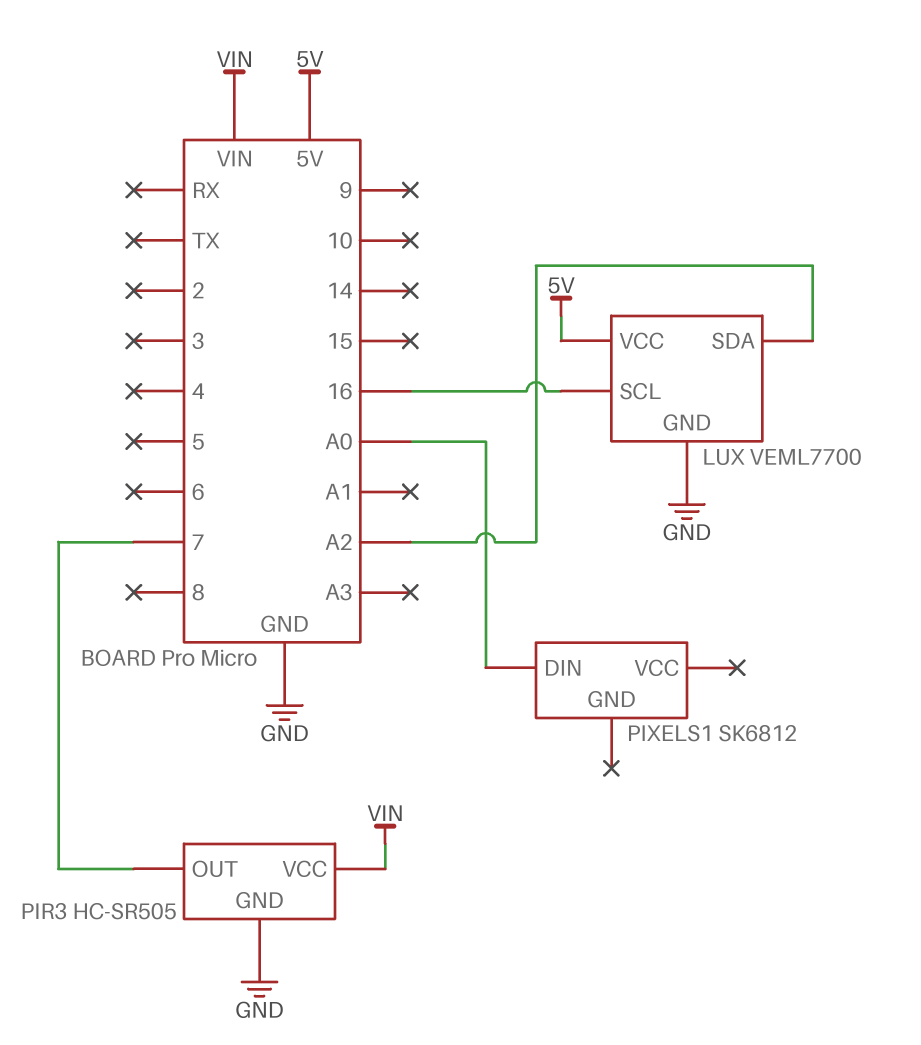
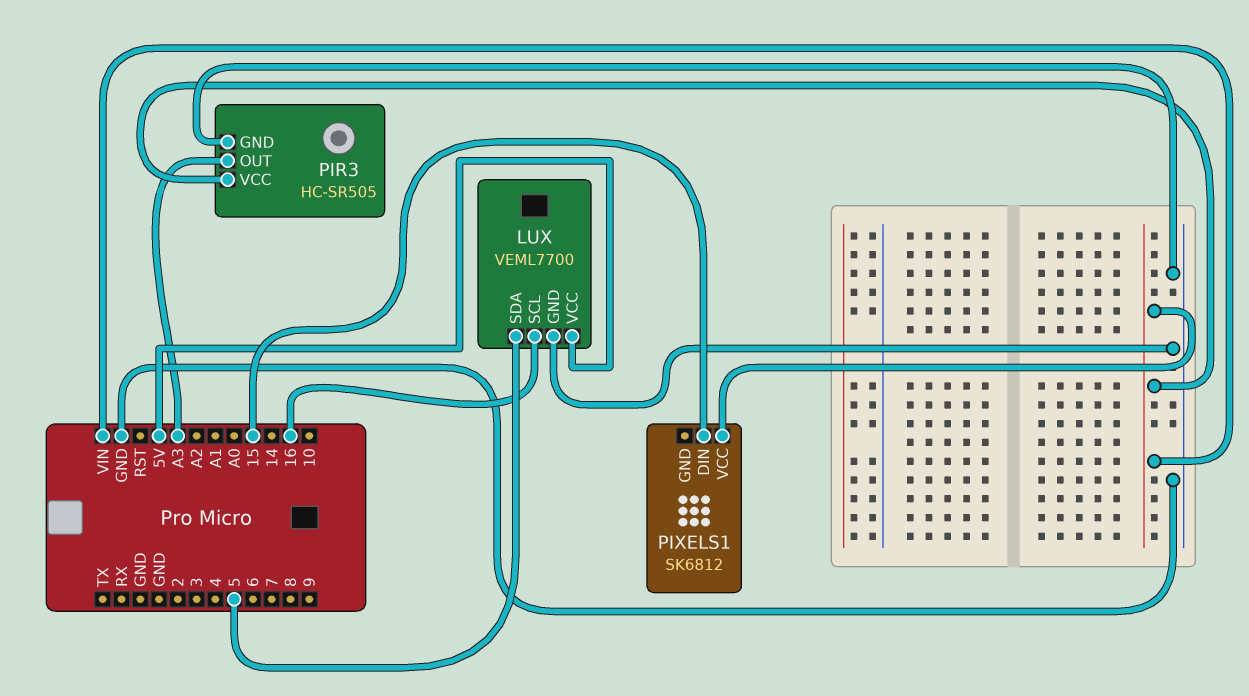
LUX pin SDA: A2 -> 5
PIR3 pin OUT: 7 -> A3
PIXELS1 pin DIN: A0 -> 15
PIXELS1 pin VCC: none -> VIN

